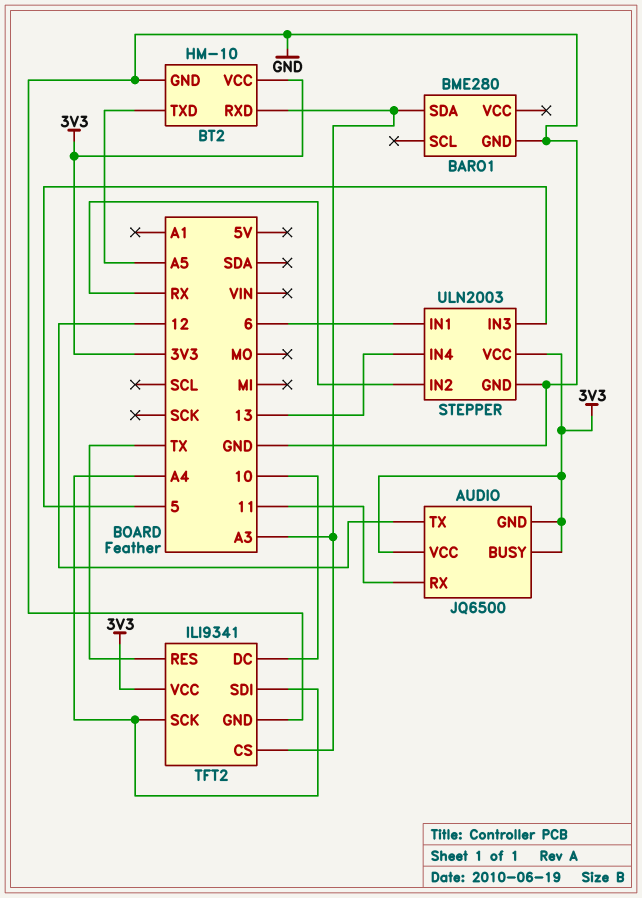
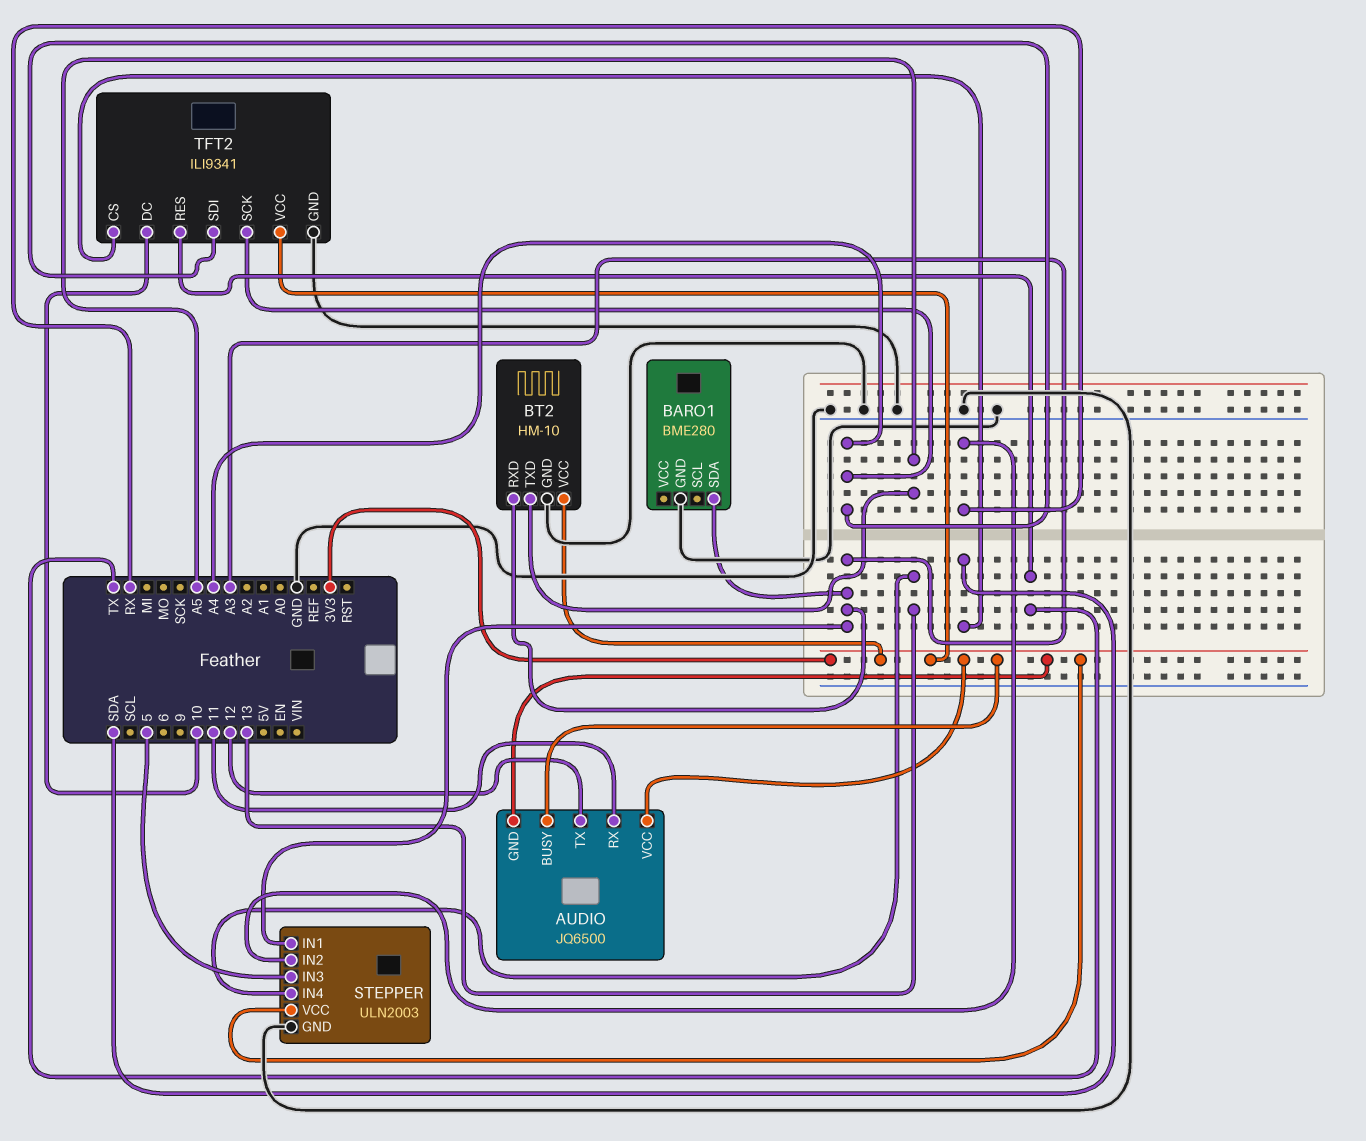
STEPPER pin IN1: 6 -> A3
TFT2 pin CS: A3 -> SDA

